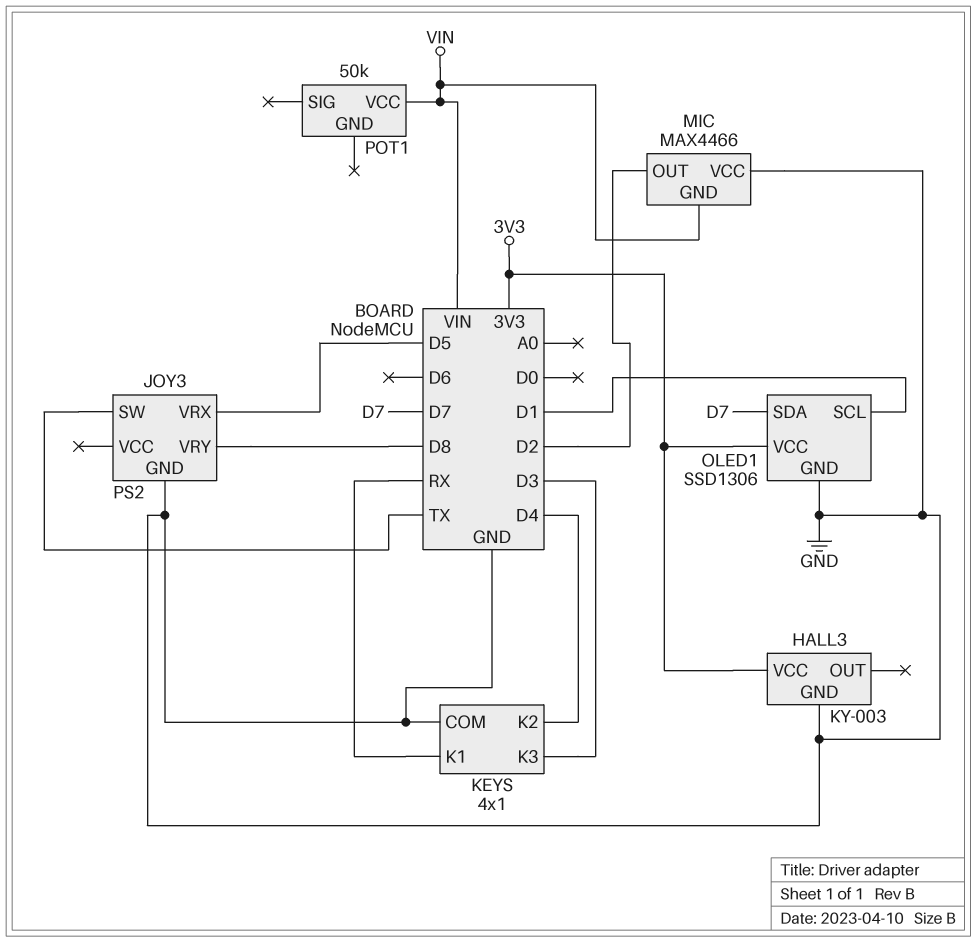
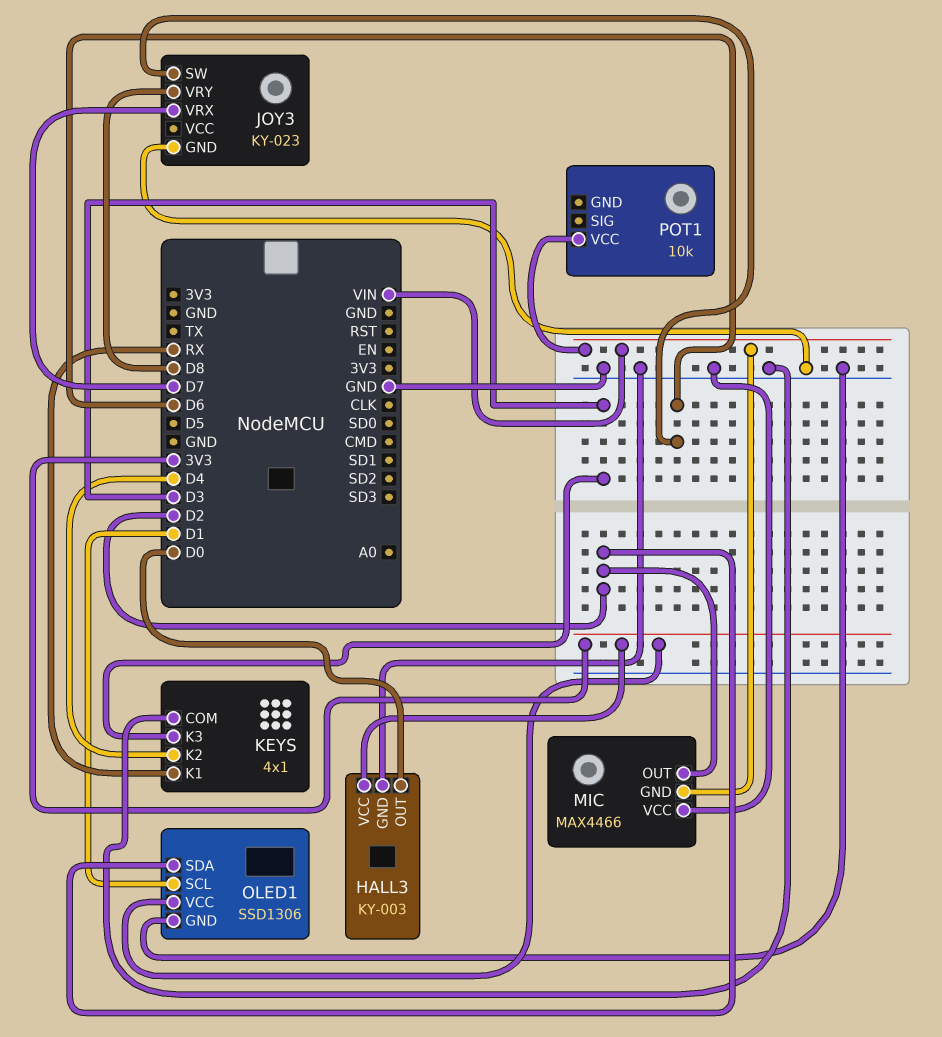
HALL3 pin OUT: none -> D0
JOY3: PS2 -> KY-023
JOY3 pin SW: TX -> D6
JOY3 pin VRX: D5 -> D7
OLED1 pin SDA: D7 -> D2
POT1: 50k -> 10k

